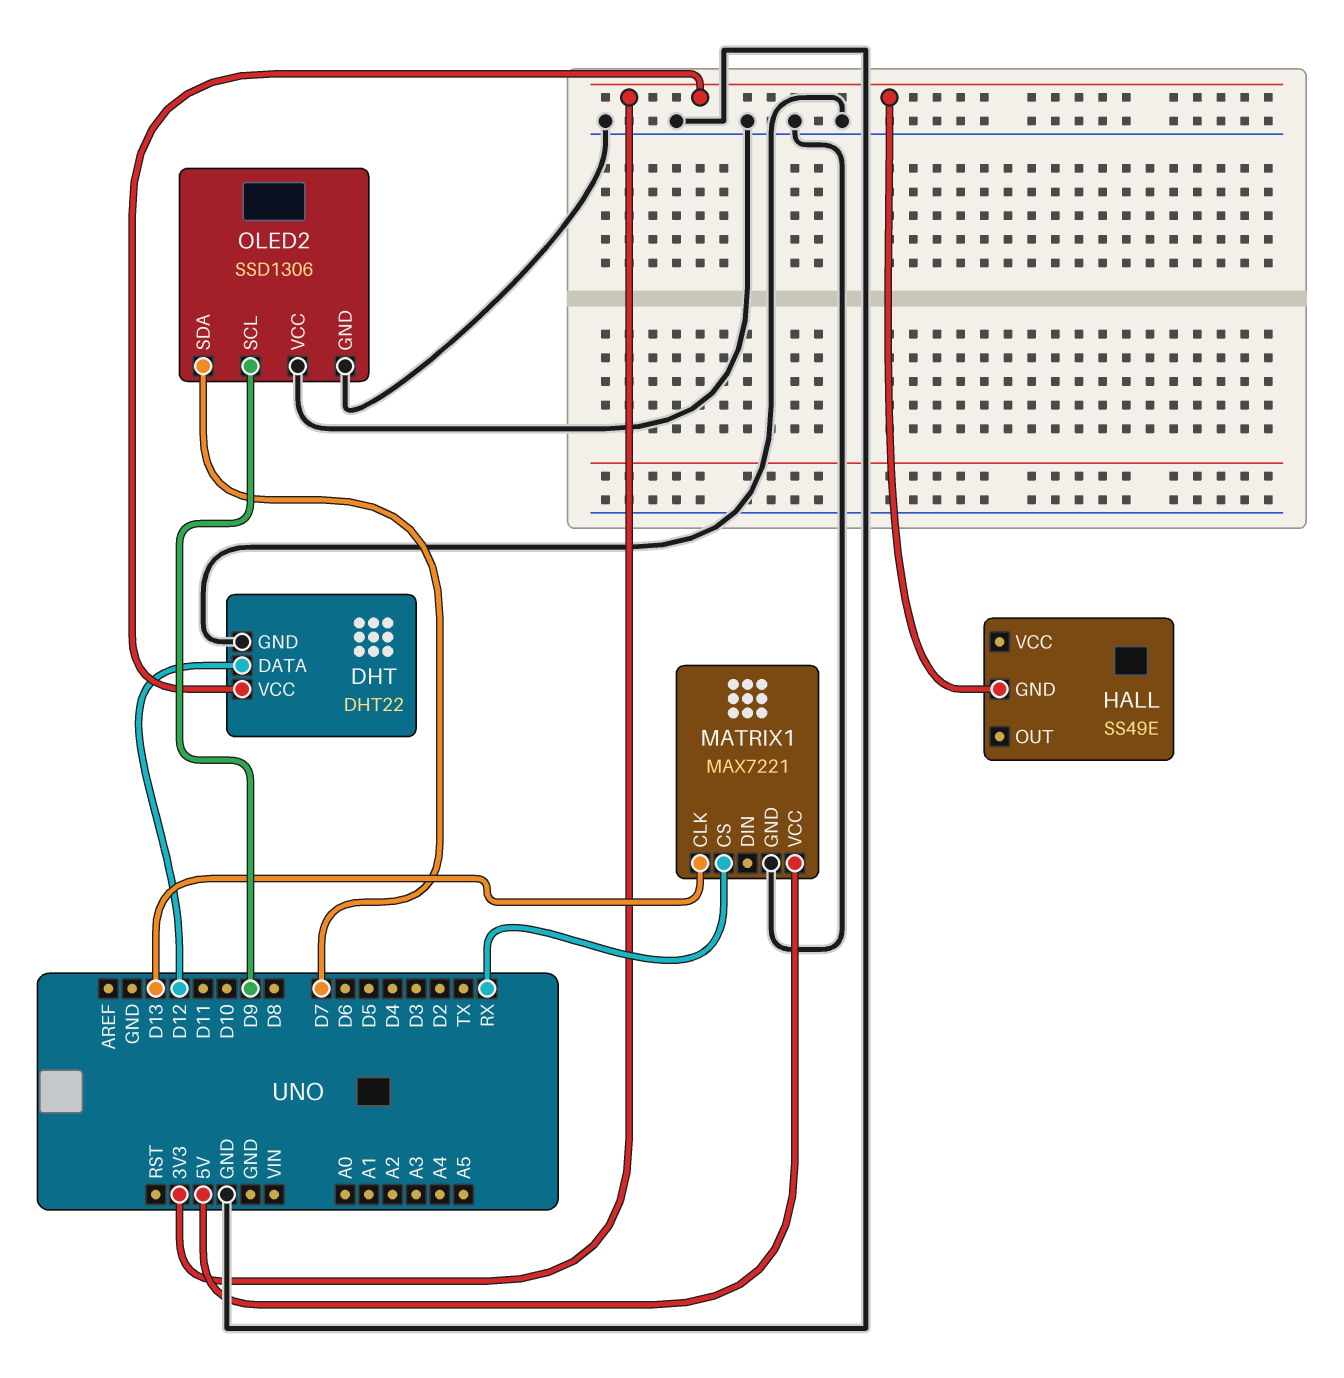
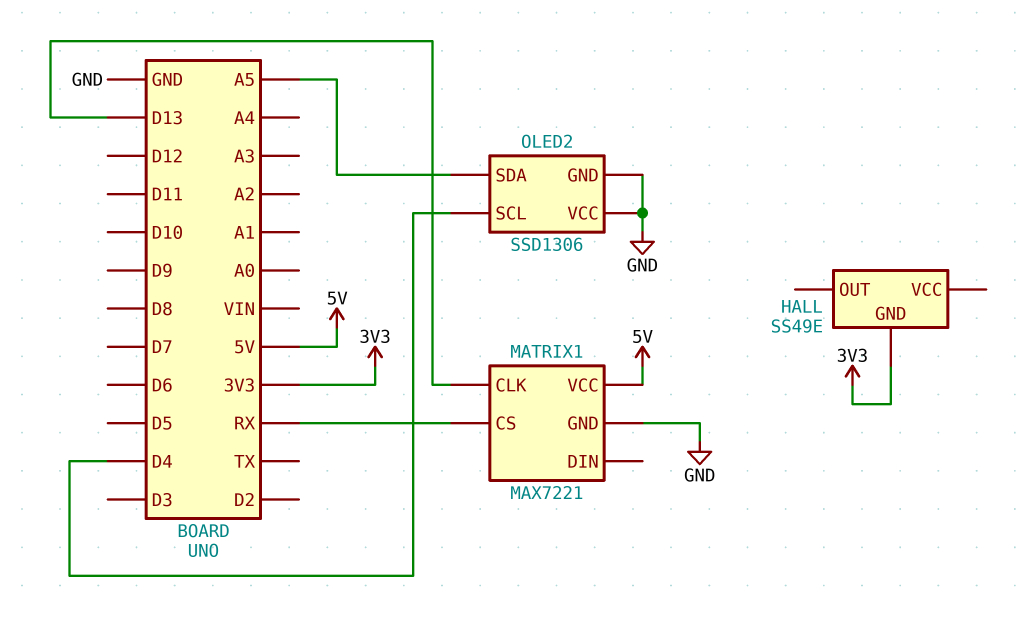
DHT: DHT22 -> none
DHT pin DATA: D12 -> none
DHT pin GND: GND -> none
DHT pin VCC: 3V3 -> none
OLED2 pin SCL: D9 -> D4
OLED2 pin SDA: D7 -> A5

